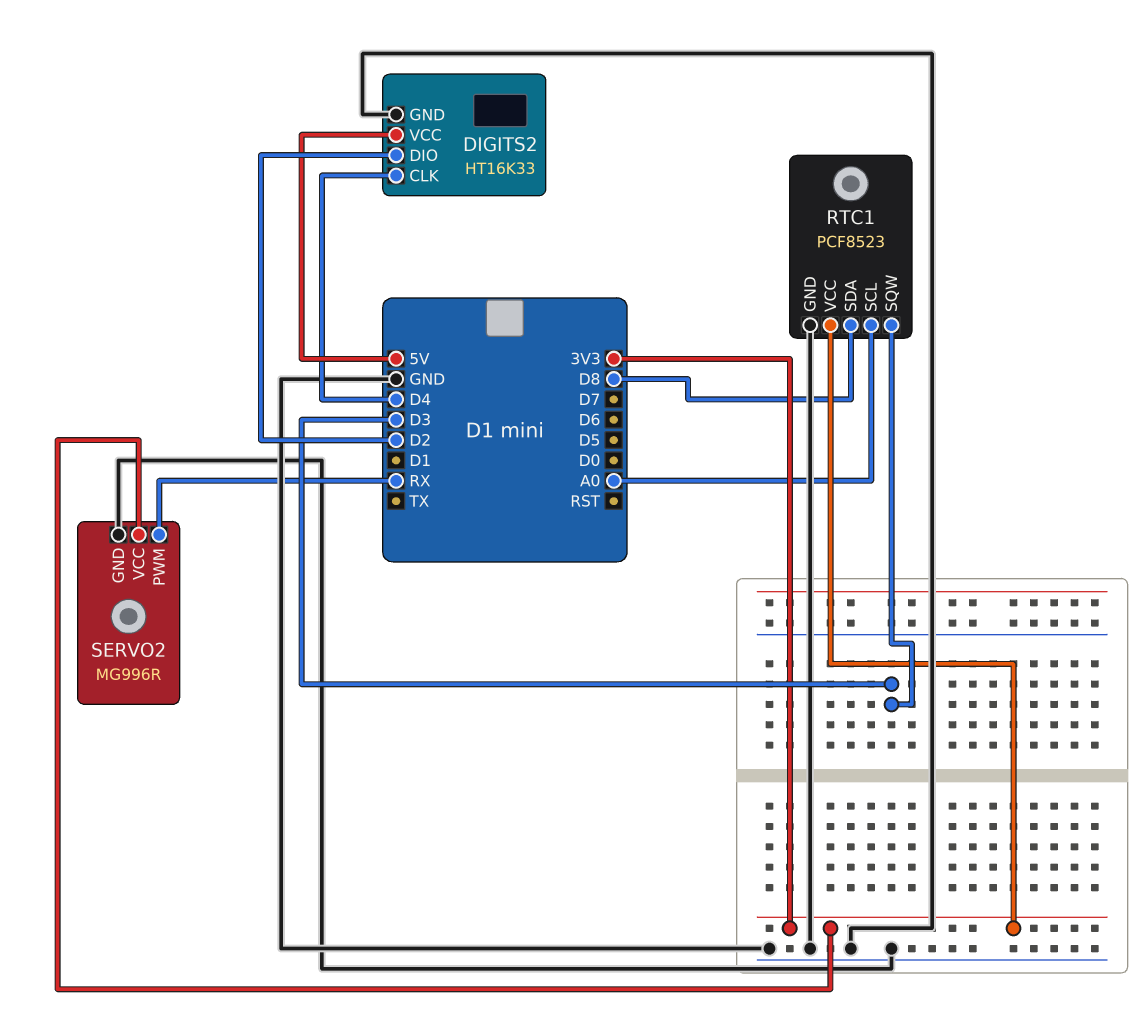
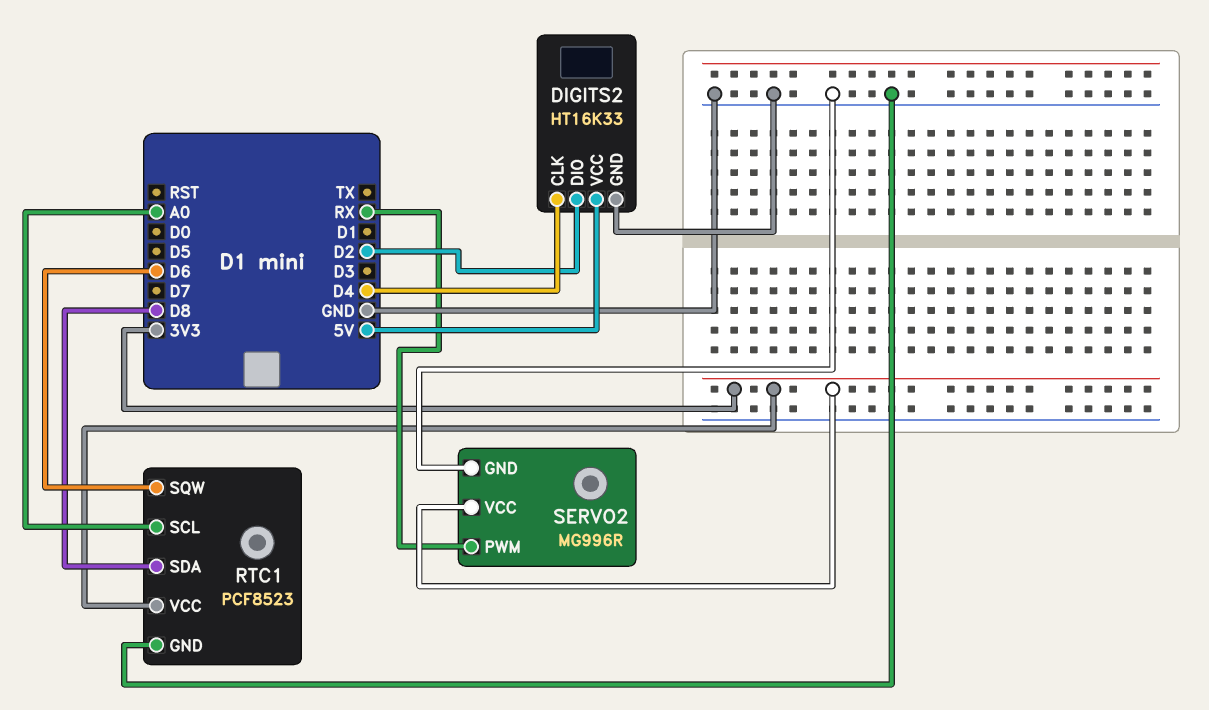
RTC1 pin SQW: D3 -> D6

